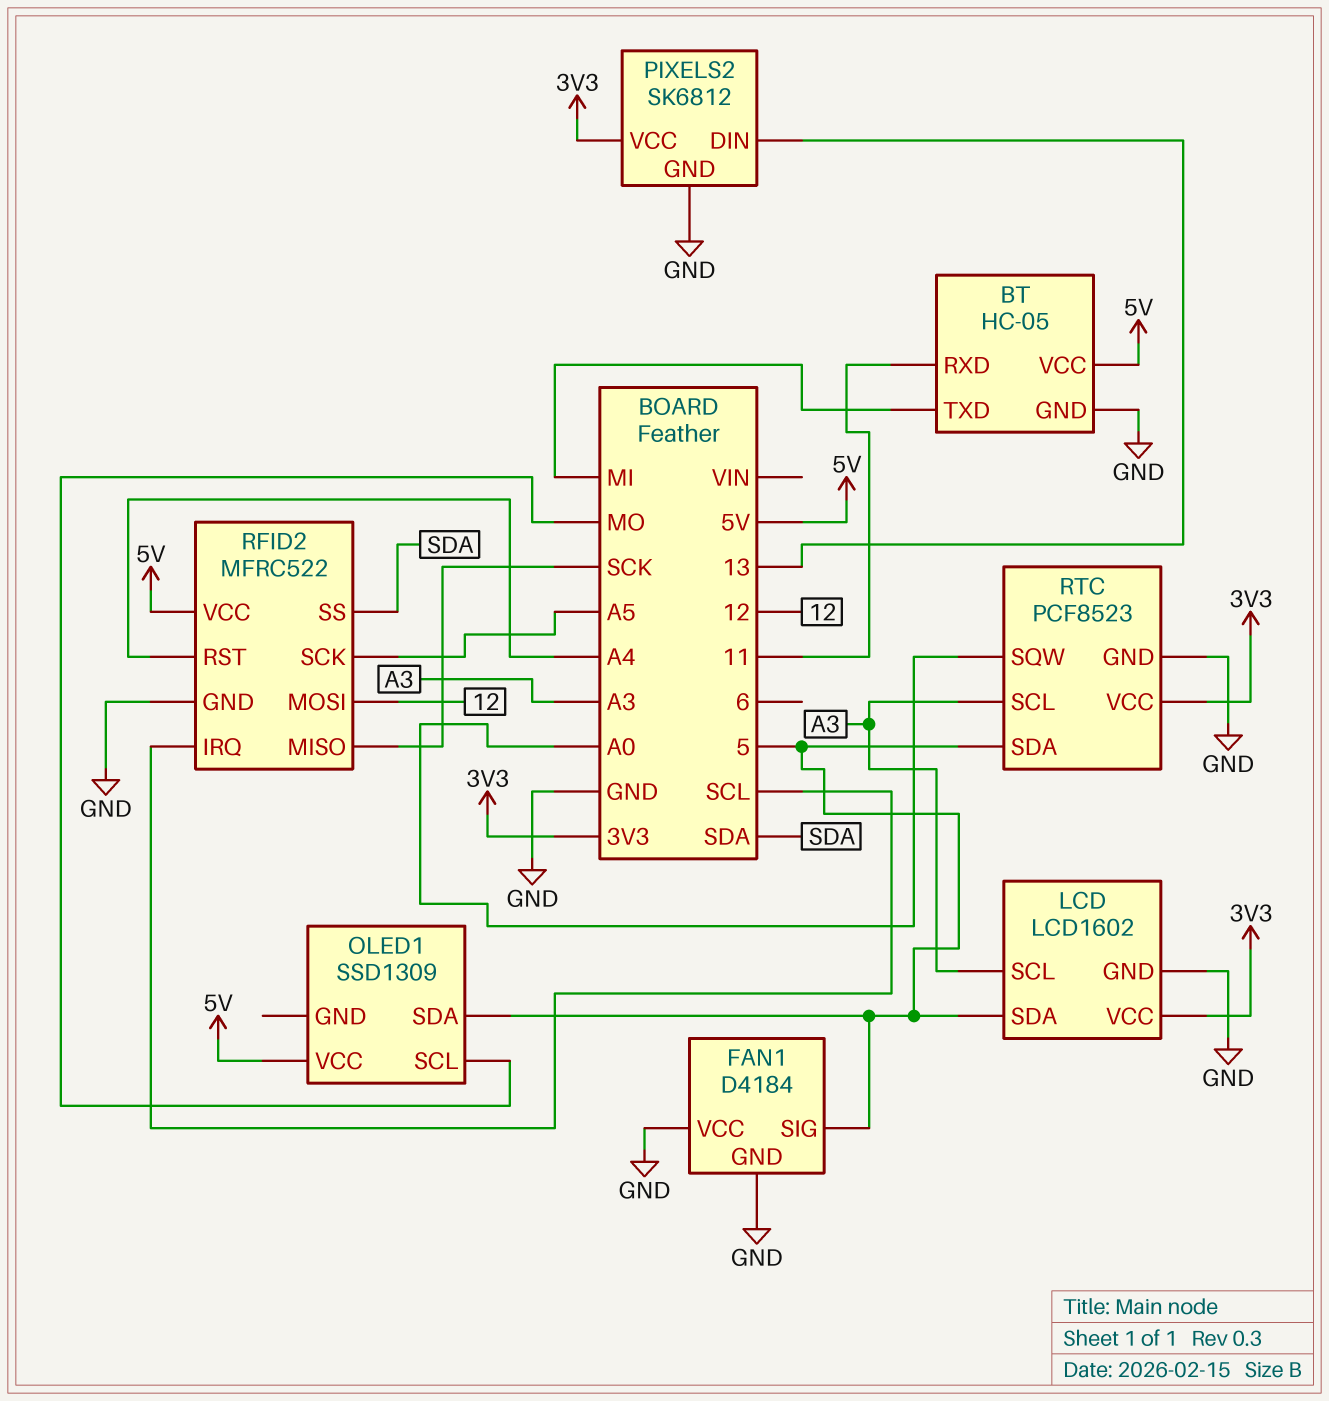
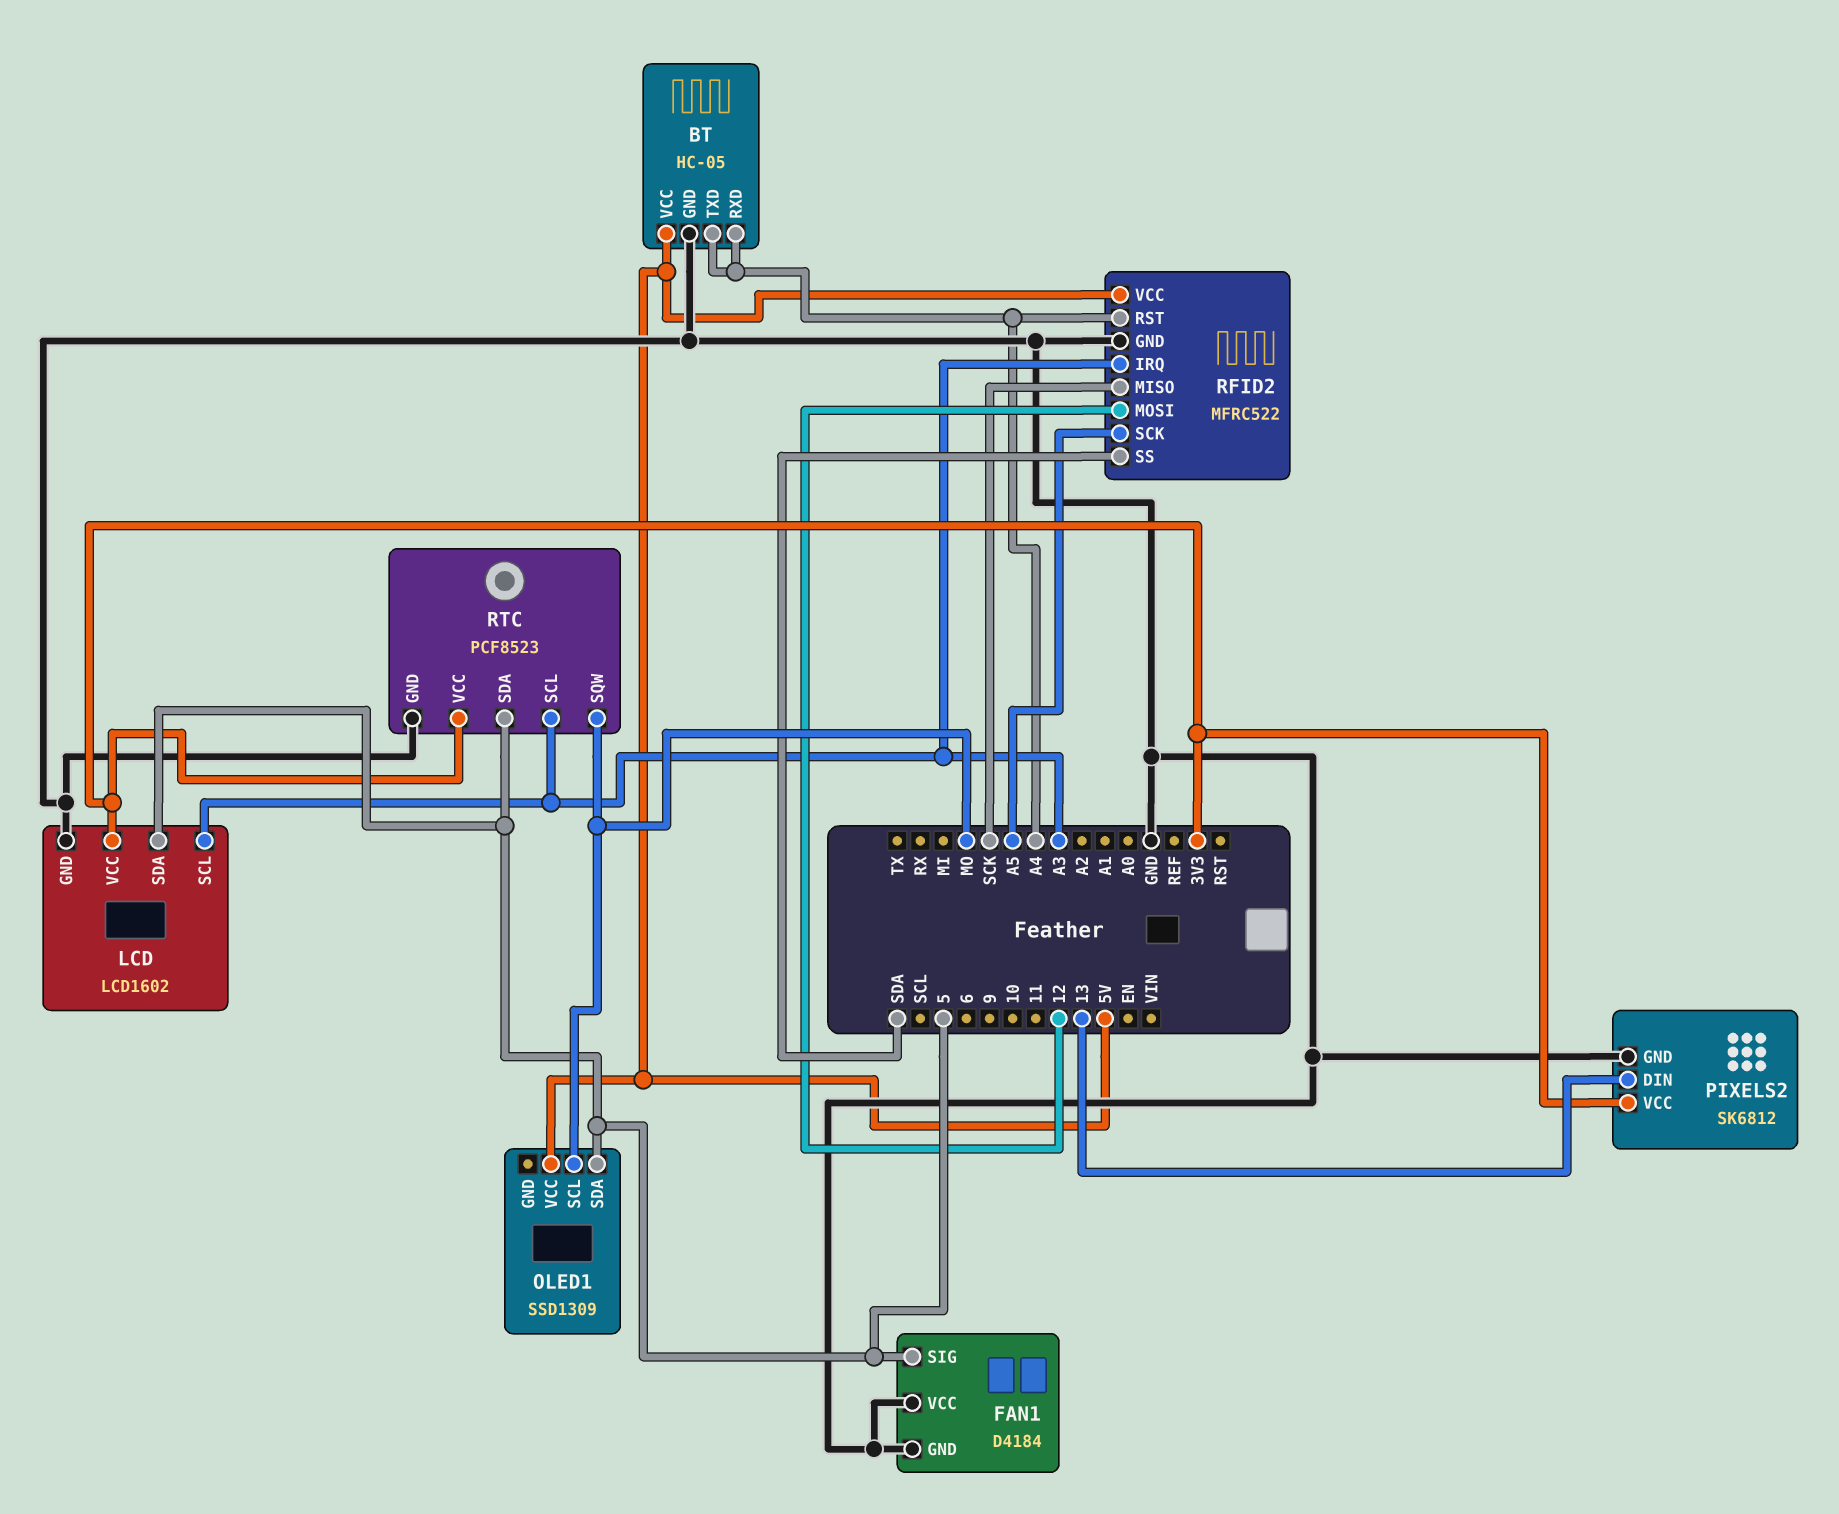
BT pin RXD: 11 -> A4
BT pin TXD: MI -> A4
RFID2 pin IRQ: SCL -> A3
RTC pin SQW: A0 -> MO

